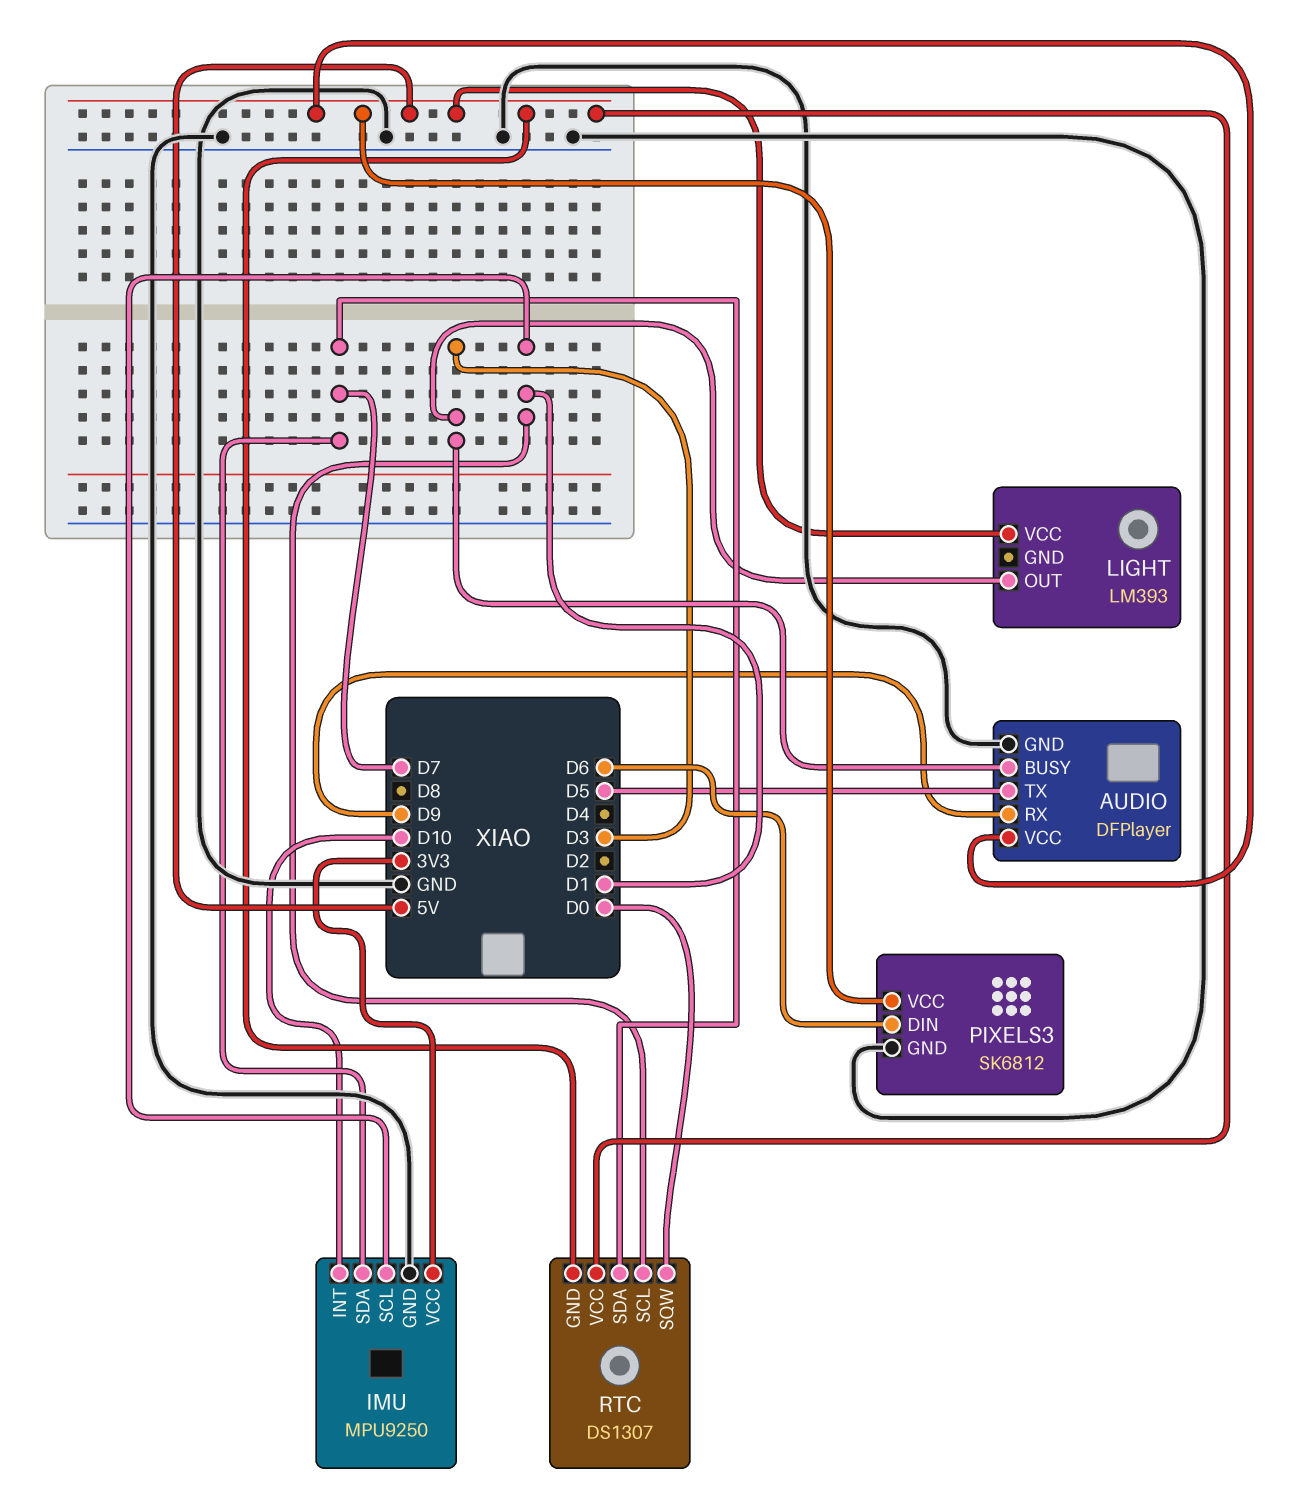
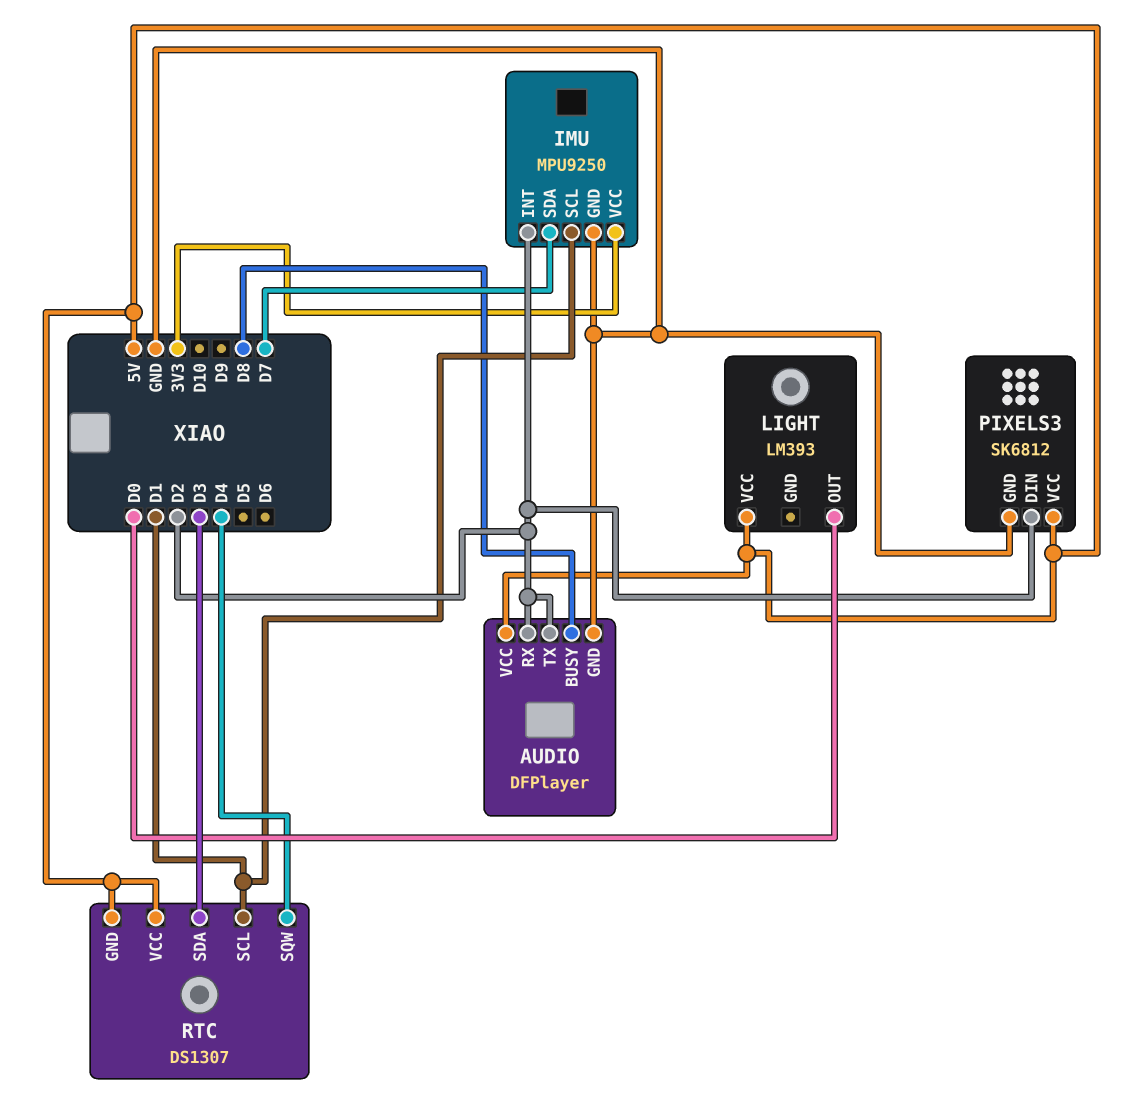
AUDIO pin BUSY: D3 -> D8
AUDIO pin RX: D9 -> D2
AUDIO pin TX: D5 -> D2
IMU pin INT: D10 -> D2
LIGHT pin OUT: D3 -> D0
PIXELS3 pin DIN: D6 -> D2
RTC pin SDA: D7 -> D3
RTC pin SQW: D0 -> D4

